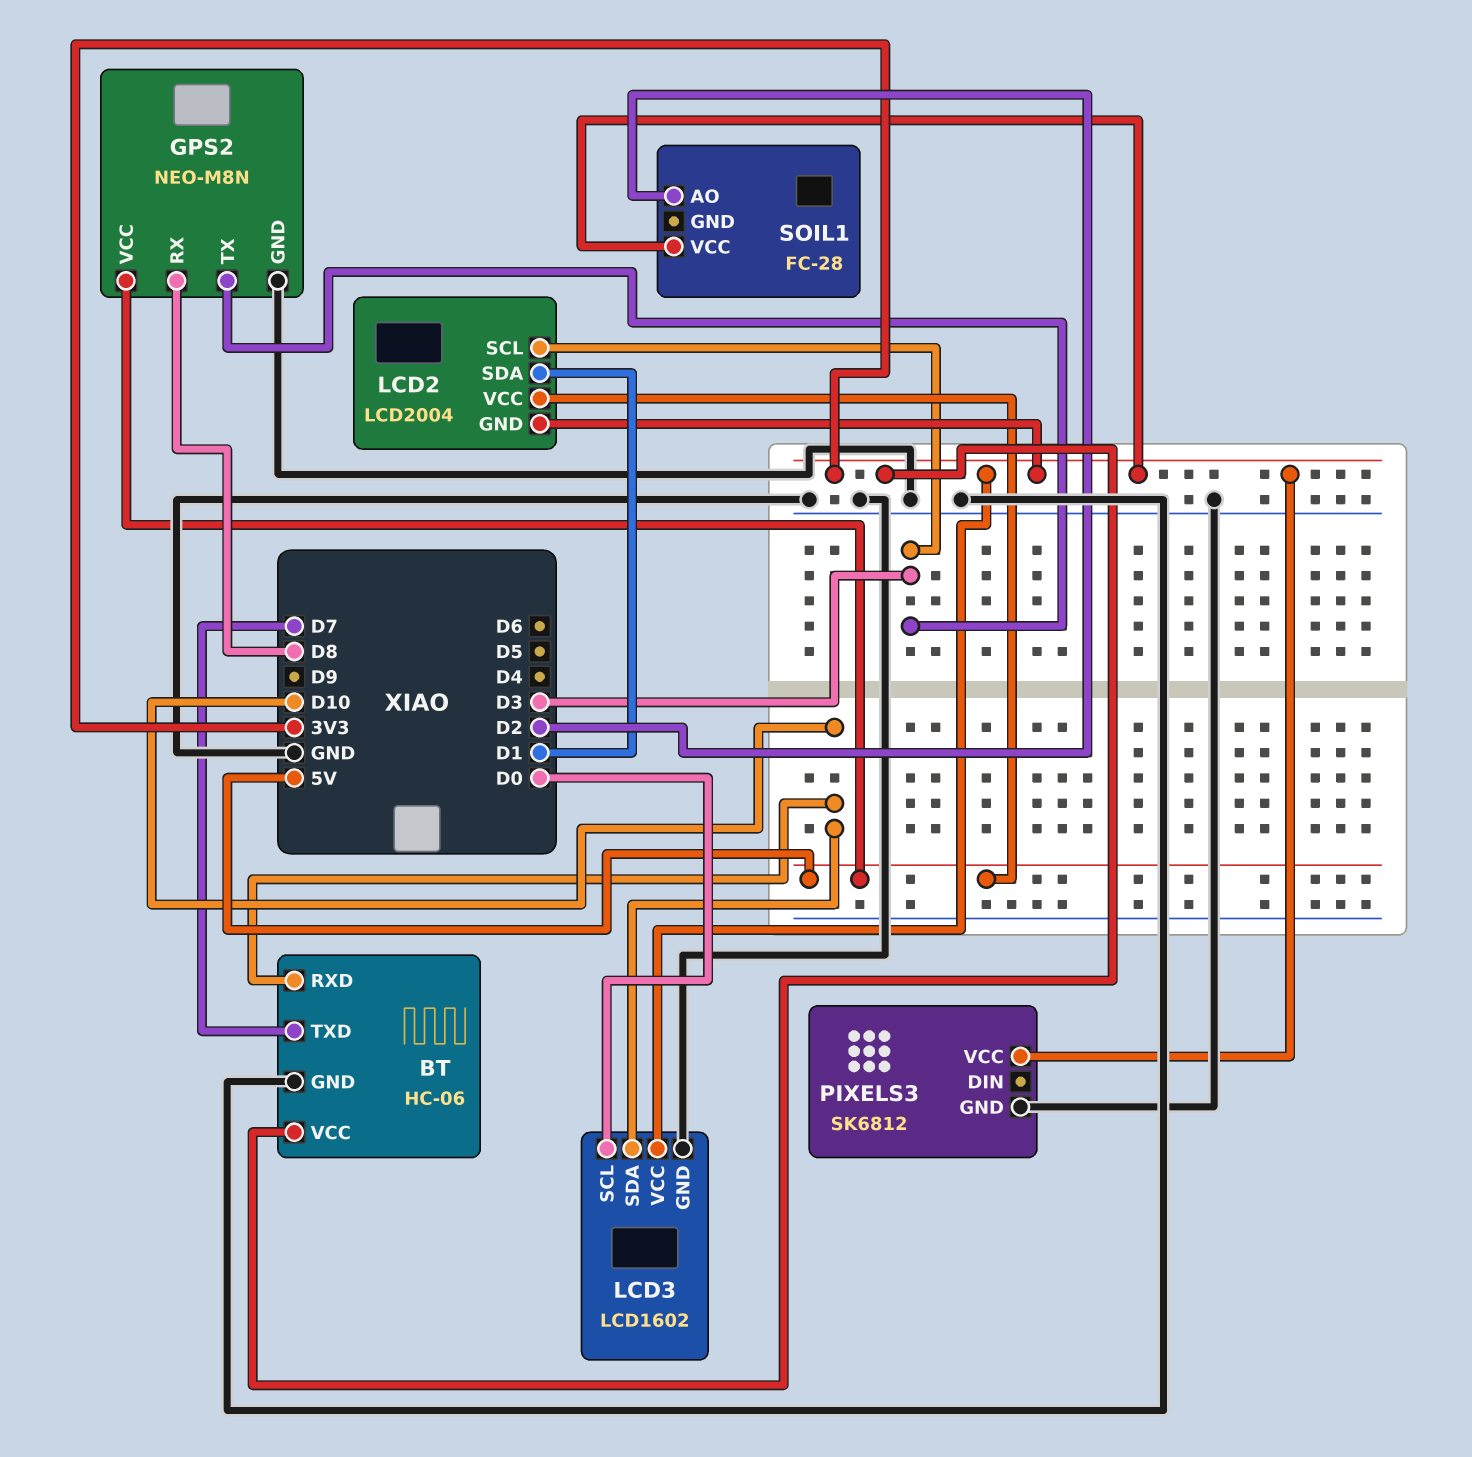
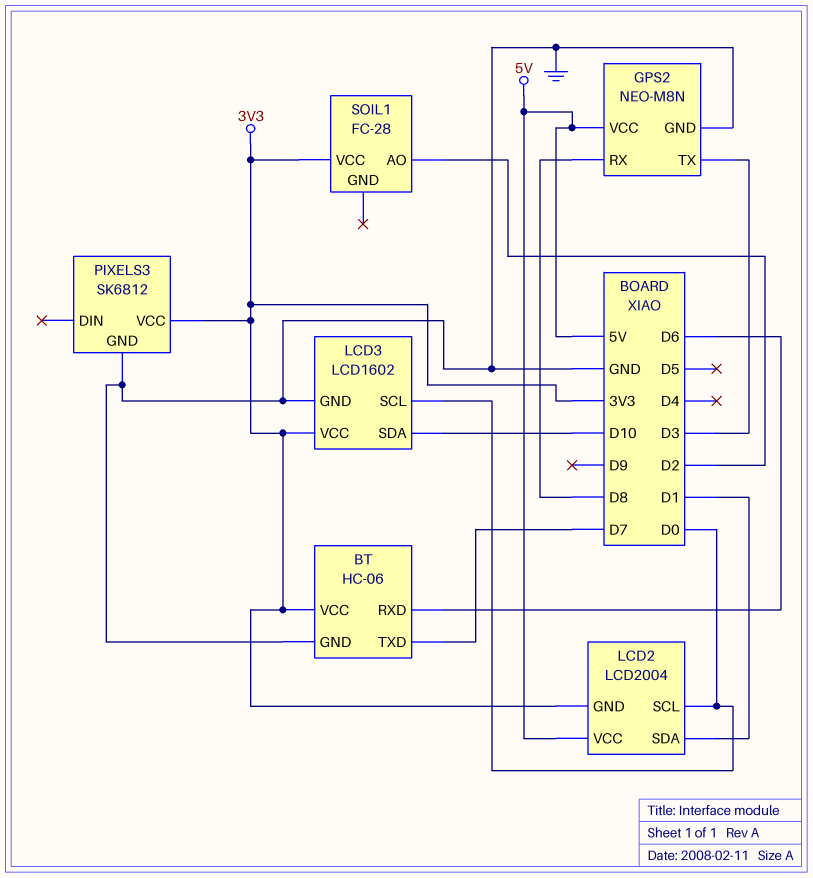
BT pin RXD: D10 -> D6
LCD2 pin SCL: D3 -> D0

